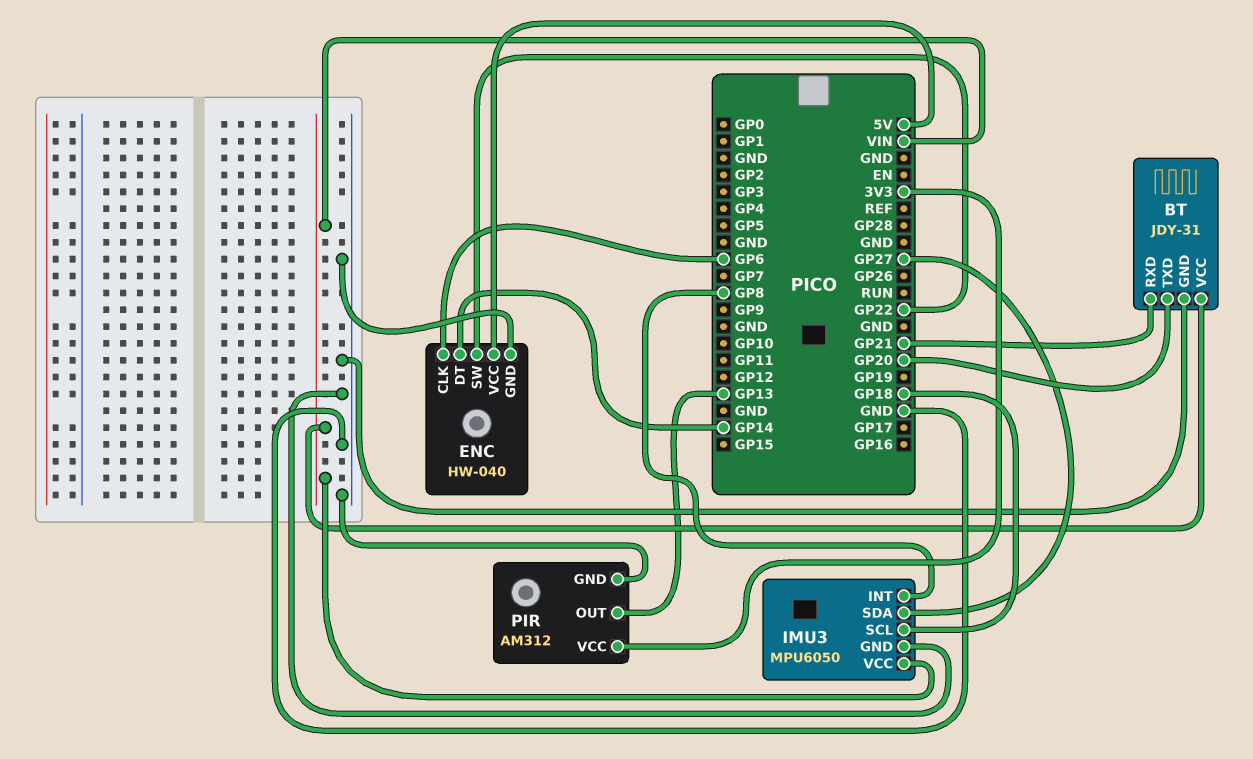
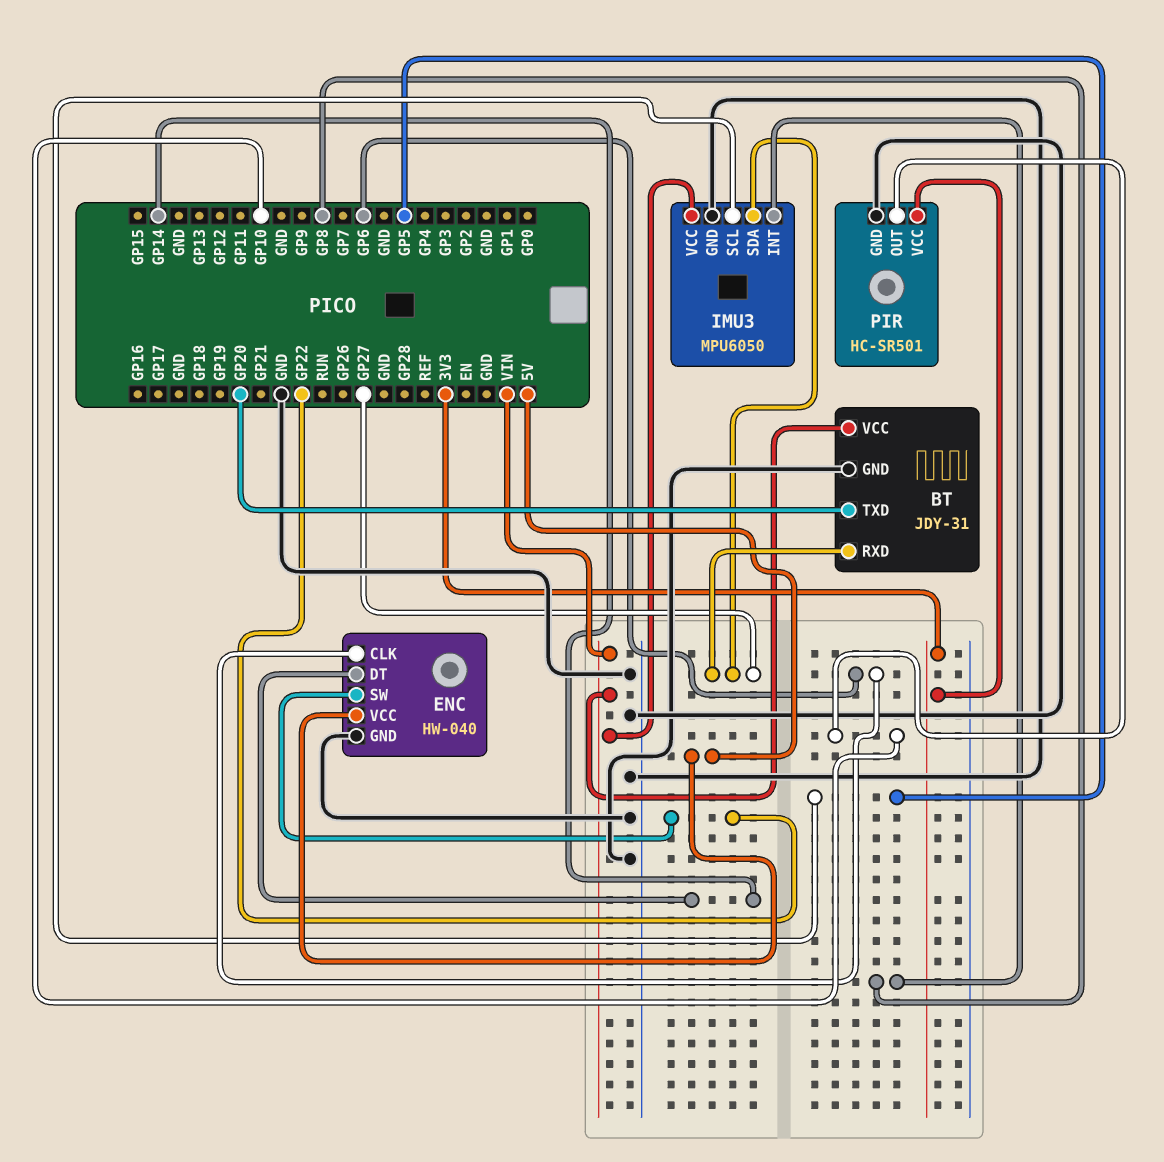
BT pin RXD: GP21 -> GP27
IMU3 pin SCL: GP18 -> GP5
PIR: AM312 -> HC-SR501
PIR pin OUT: GP13 -> GP10

